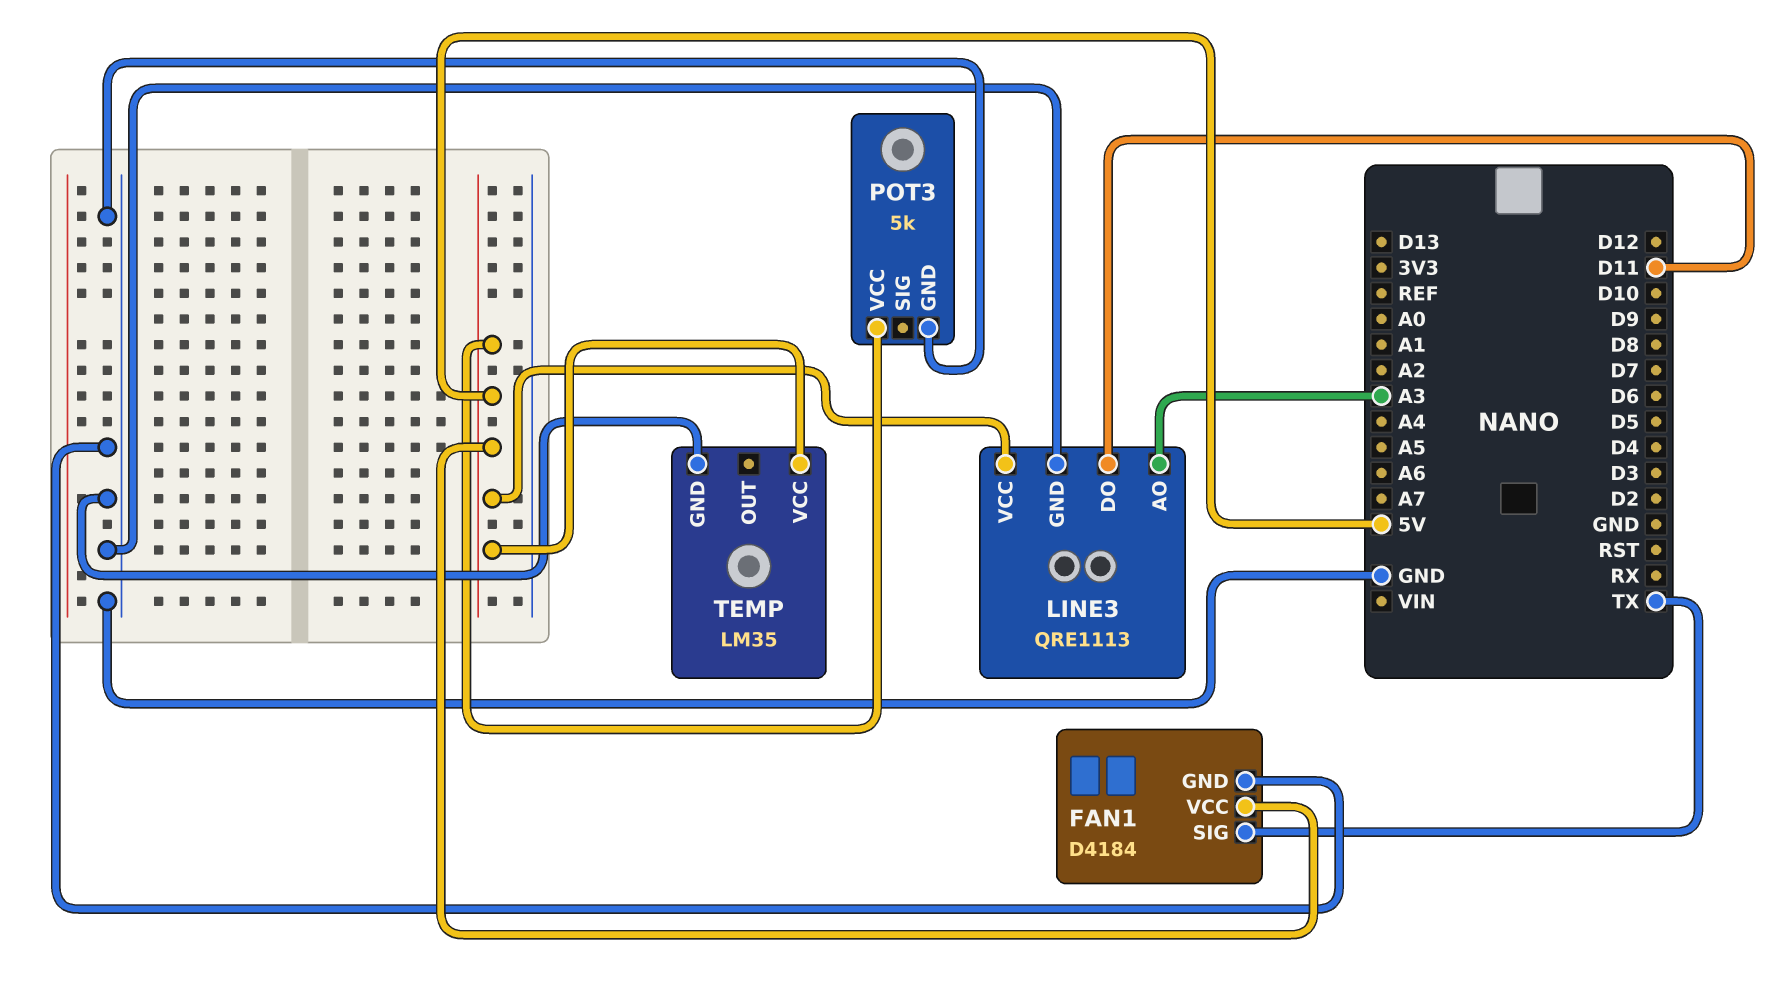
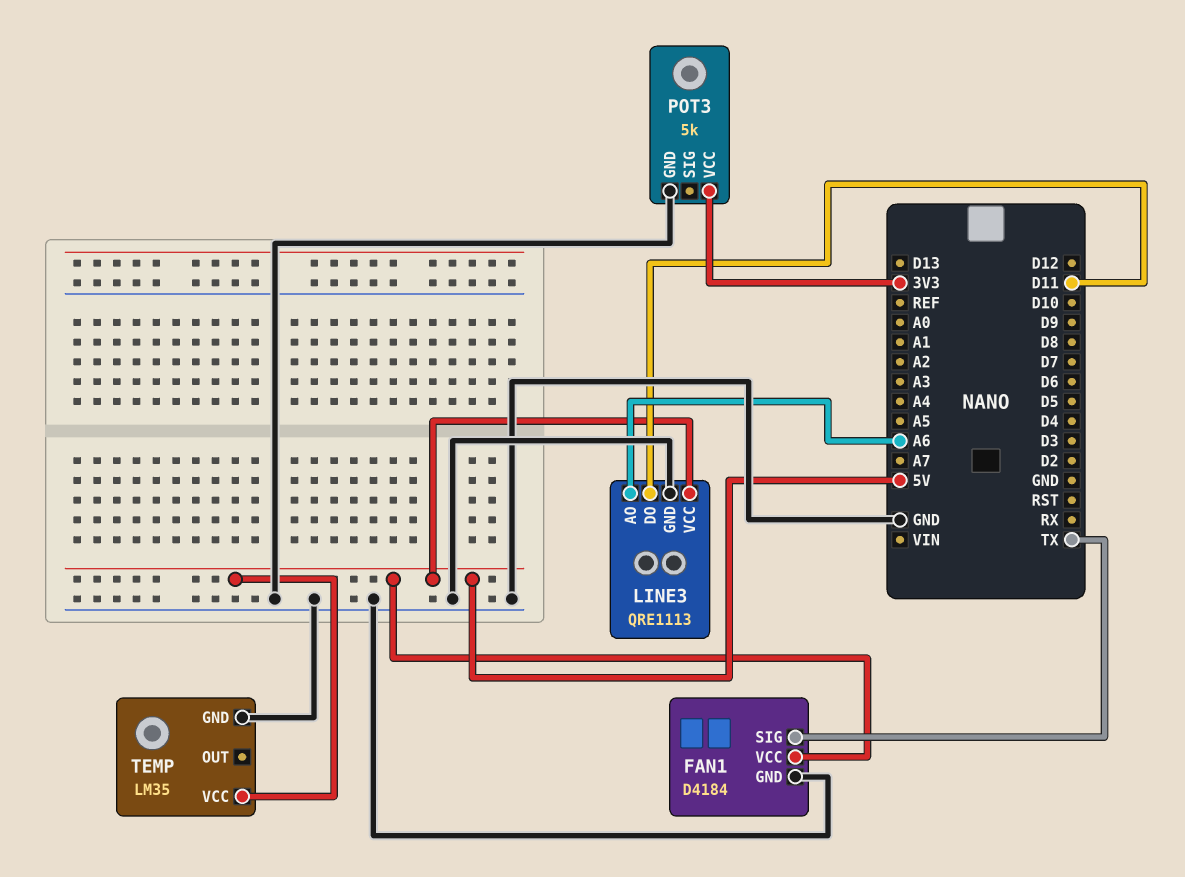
LINE3 pin AO: A3 -> A6
POT3 pin VCC: 5V -> 3V3

